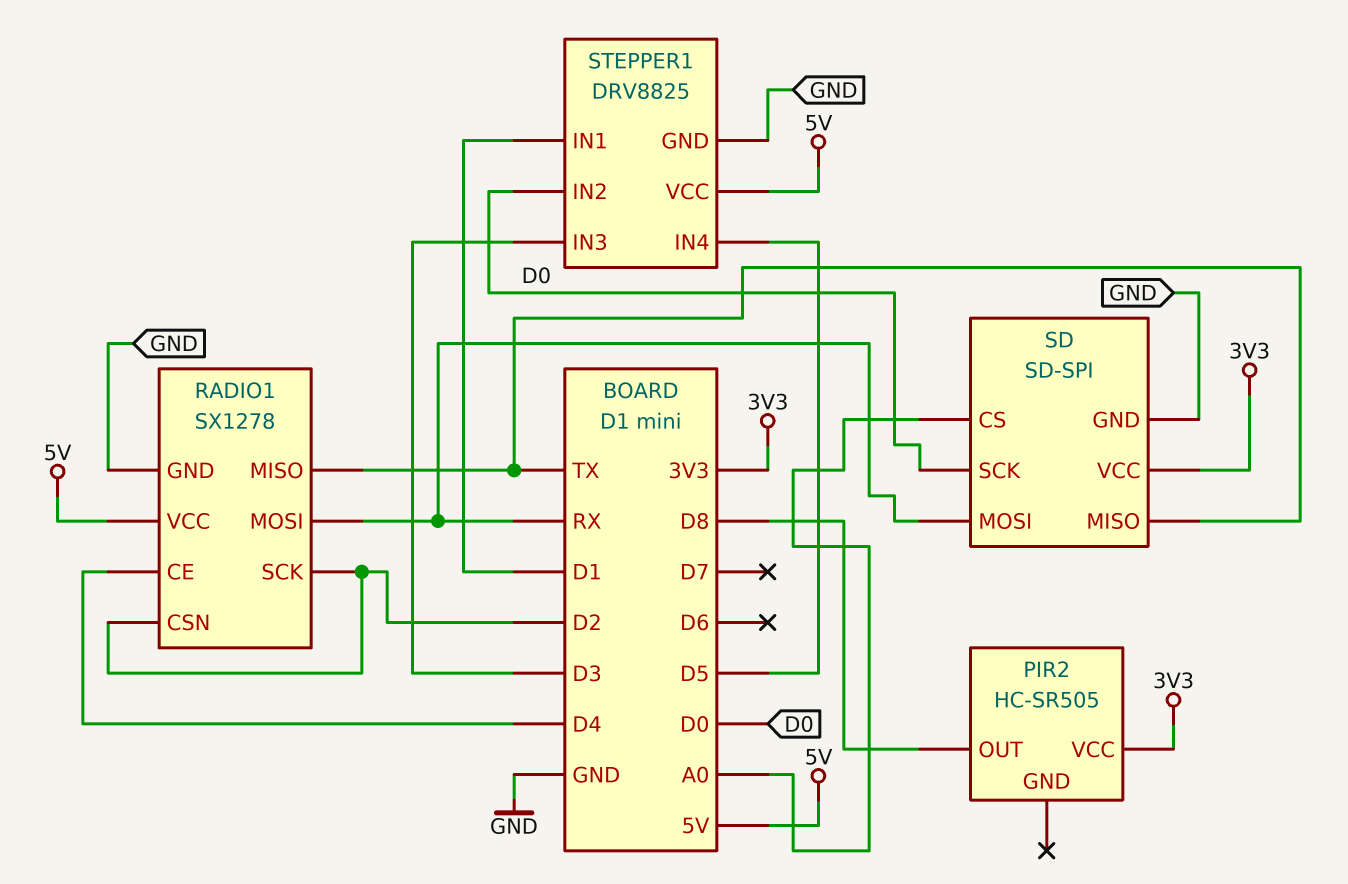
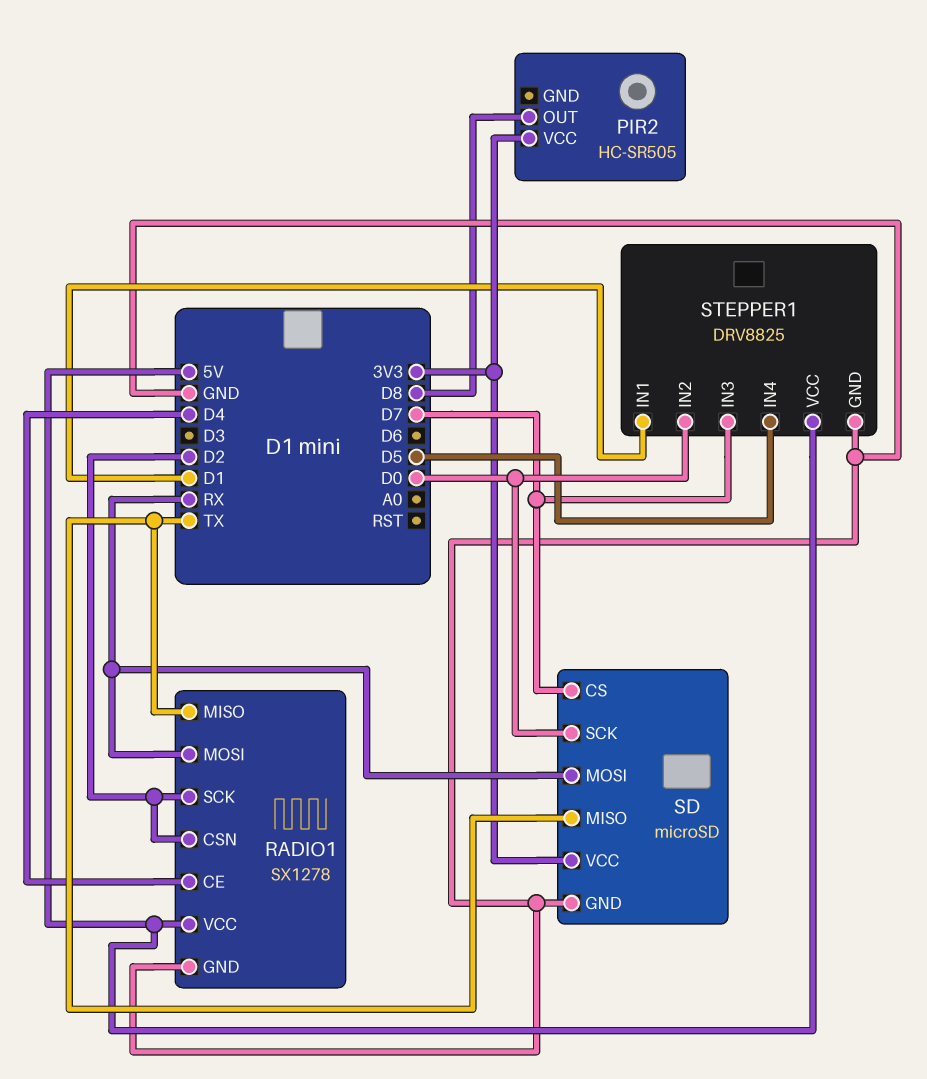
SD: SD-SPI -> microSD
SD pin CS: A0 -> D7
STEPPER1 pin IN3: D3 -> D7

